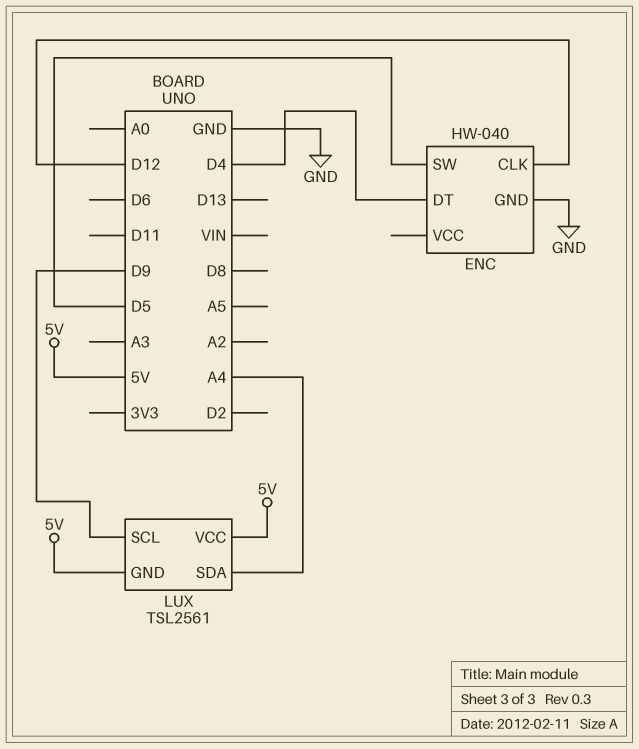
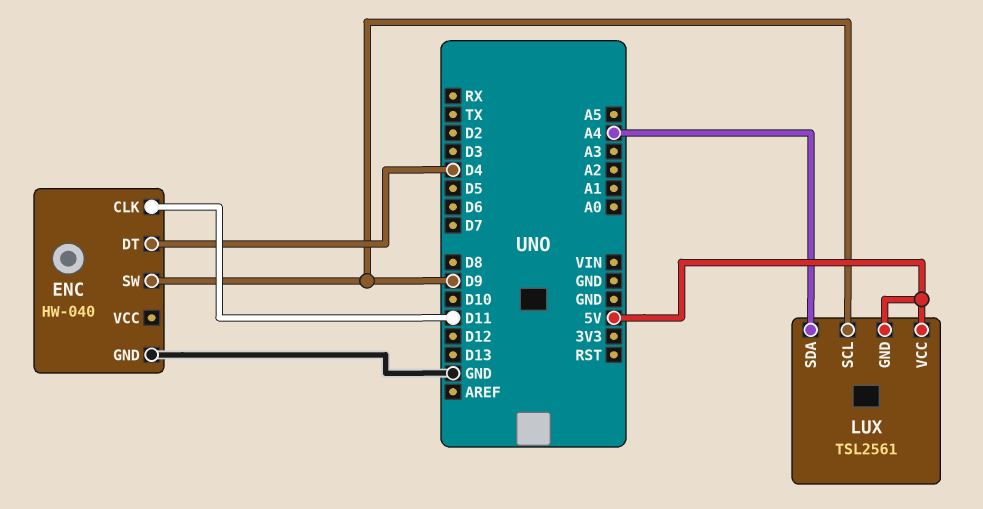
ENC pin CLK: D12 -> D11
ENC pin SW: D5 -> D9

